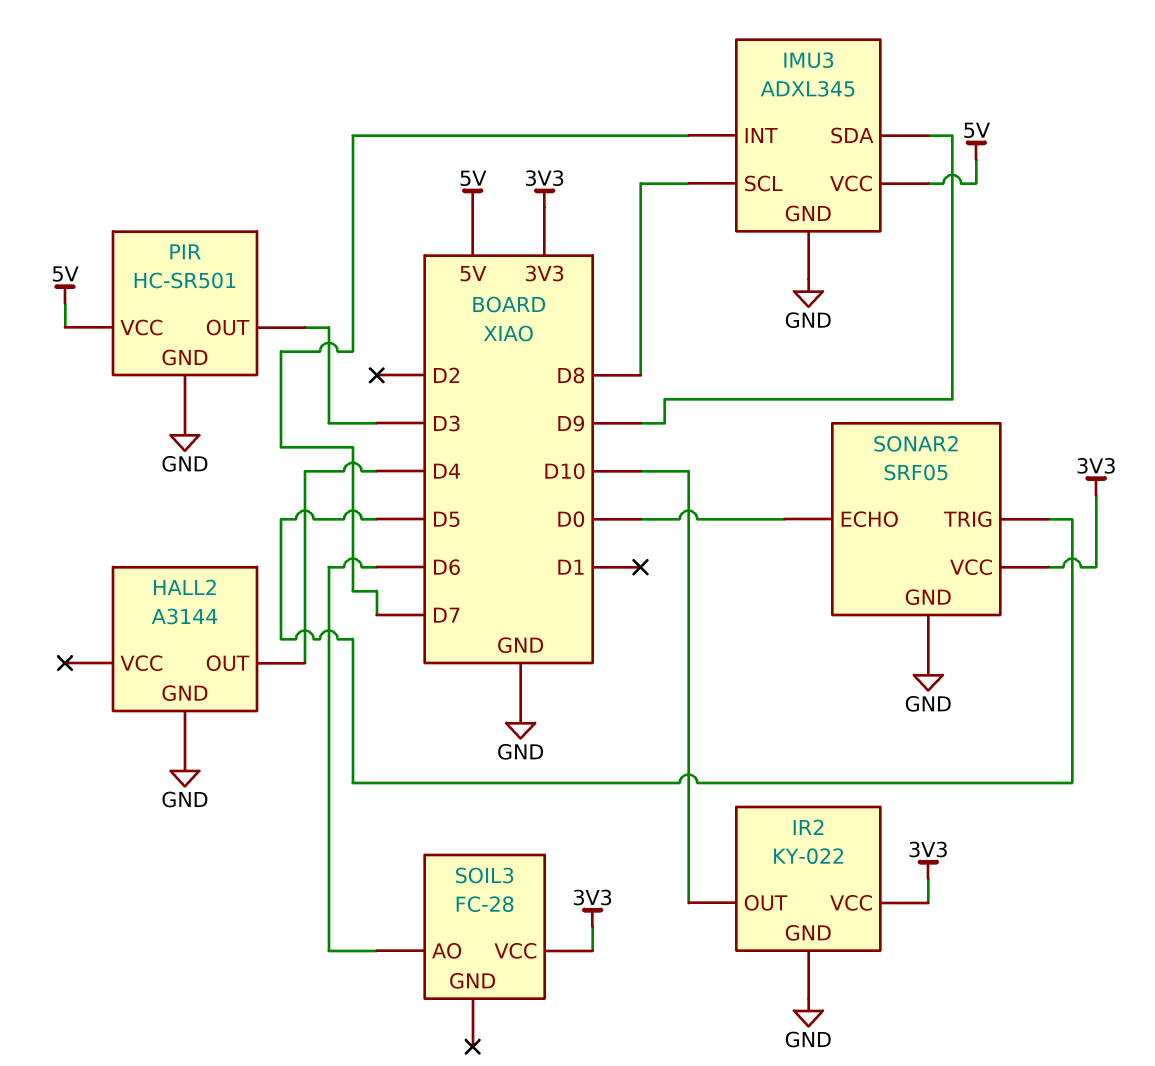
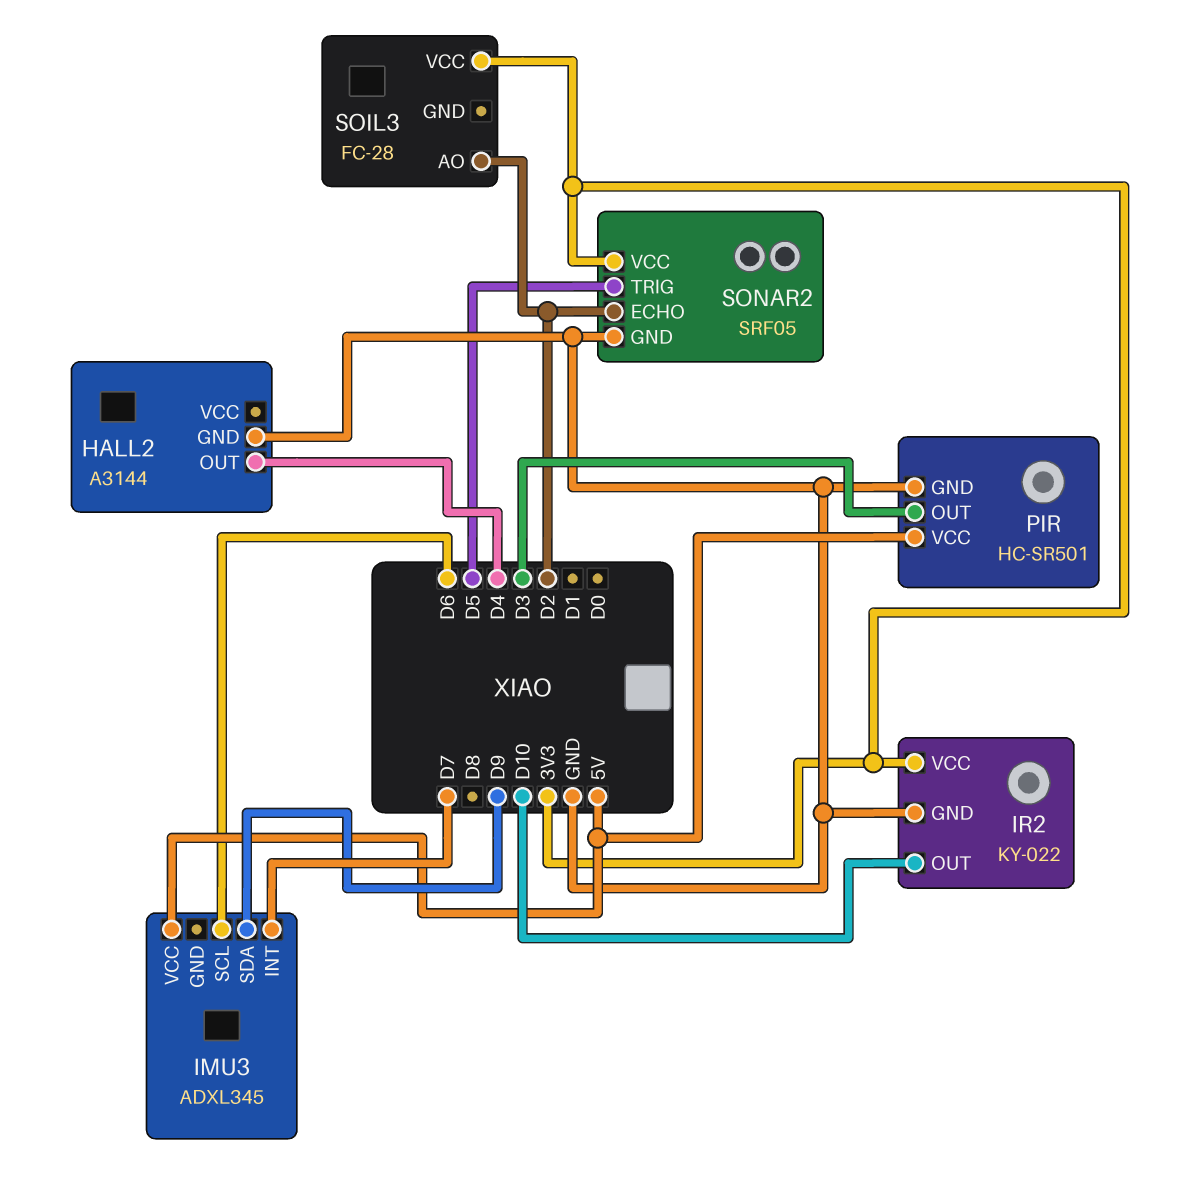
IMU3 pin GND: GND -> none
IMU3 pin SCL: D8 -> D6
SOIL3 pin AO: D6 -> D2
SONAR2 pin ECHO: D0 -> D2

